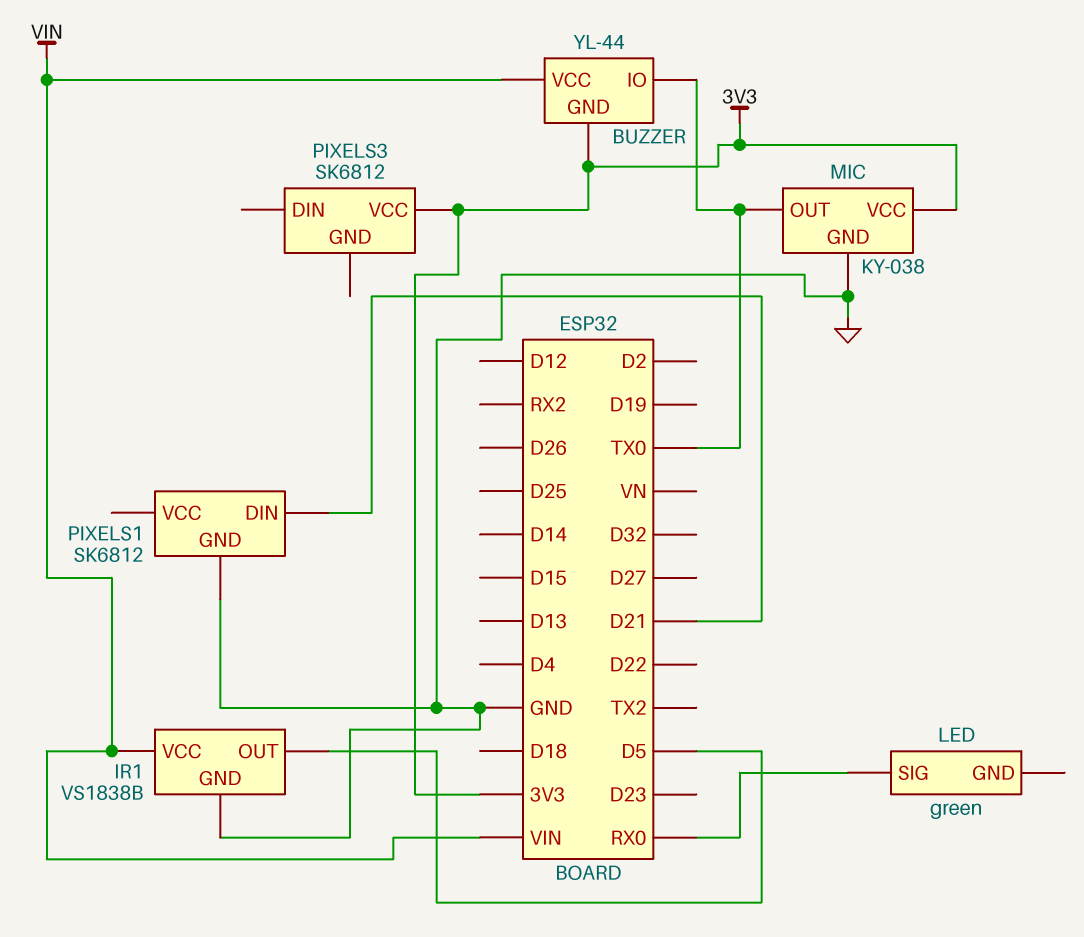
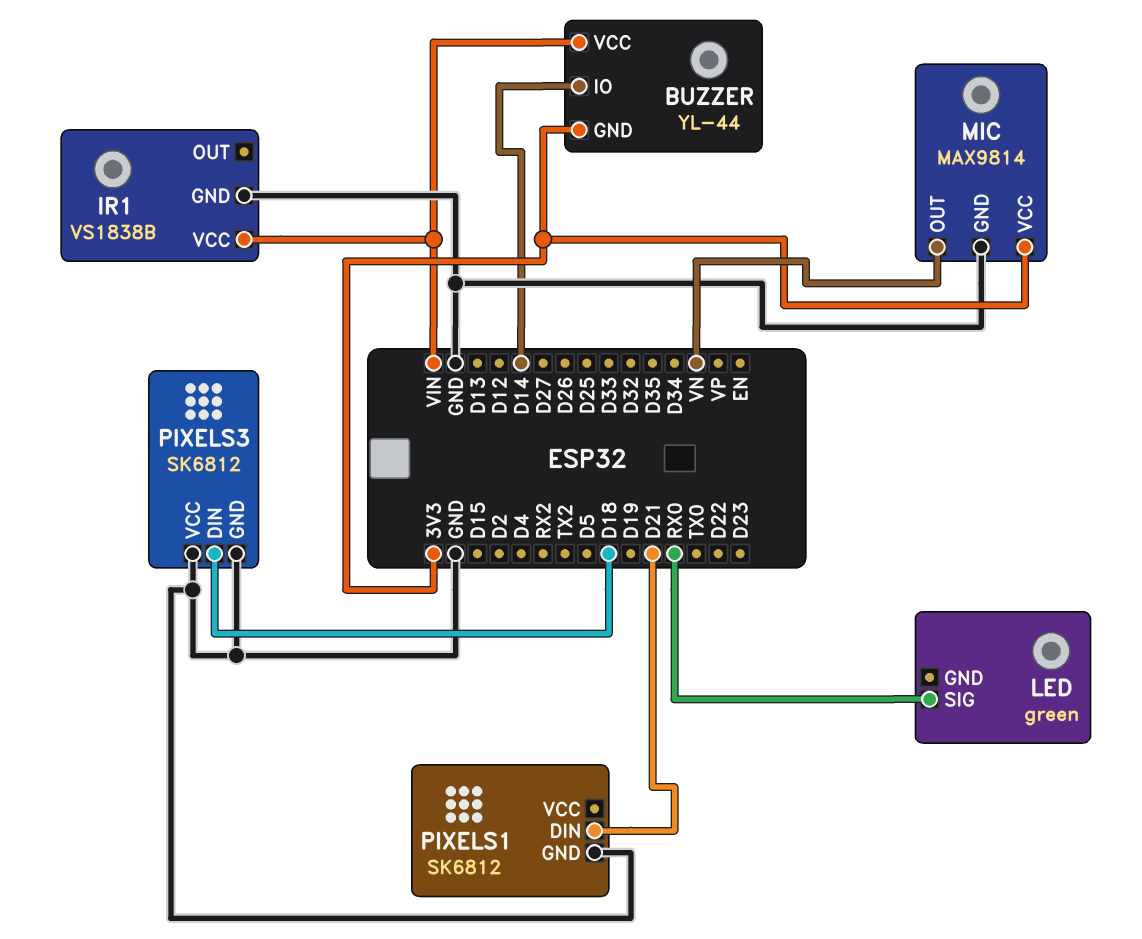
BUZZER pin IO: TX0 -> D14
IR1 pin OUT: D5 -> none
MIC: KY-038 -> MAX9814
MIC pin OUT: TX0 -> VN
PIXELS3 pin DIN: none -> D18
PIXELS3 pin GND: none -> GND
PIXELS3 pin VCC: 3V3 -> GND

